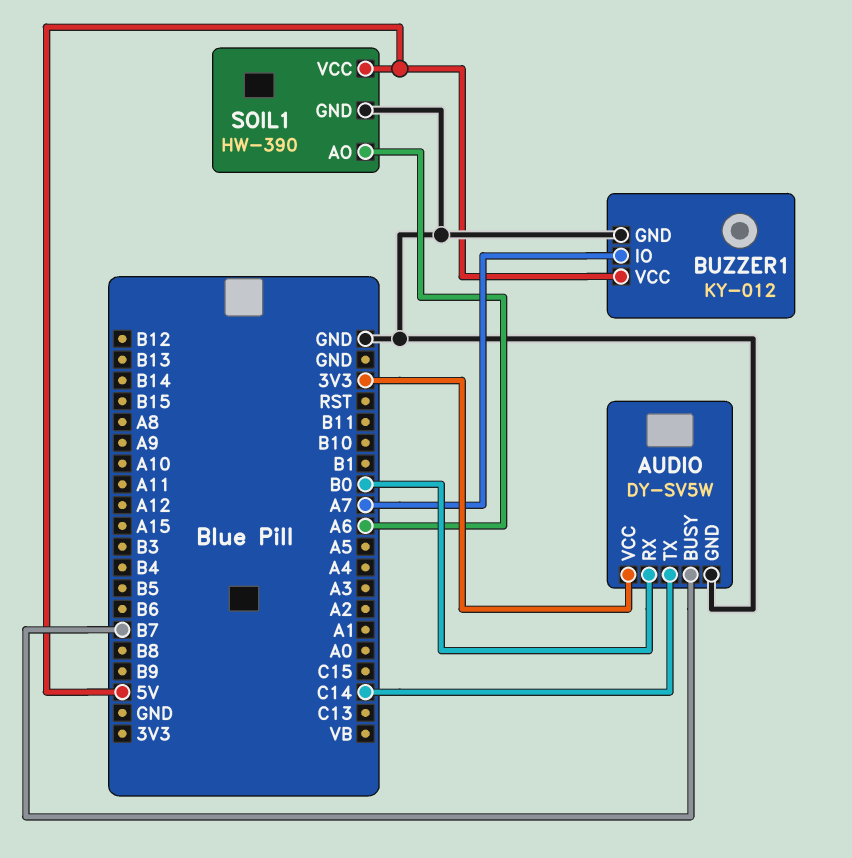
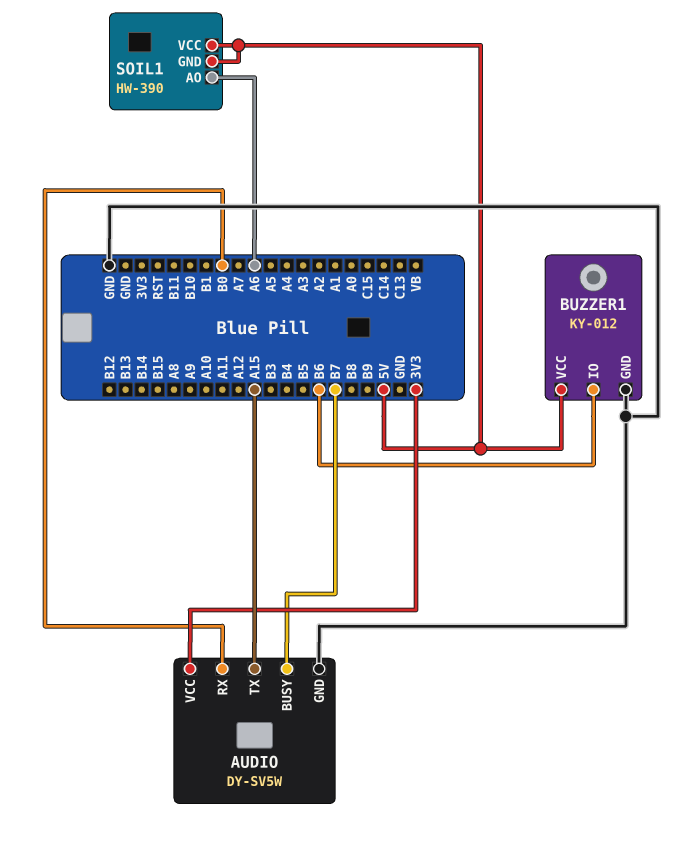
AUDIO pin TX: C14 -> A15
BUZZER1 pin IO: A7 -> B6
SOIL1 pin GND: GND -> 5V

